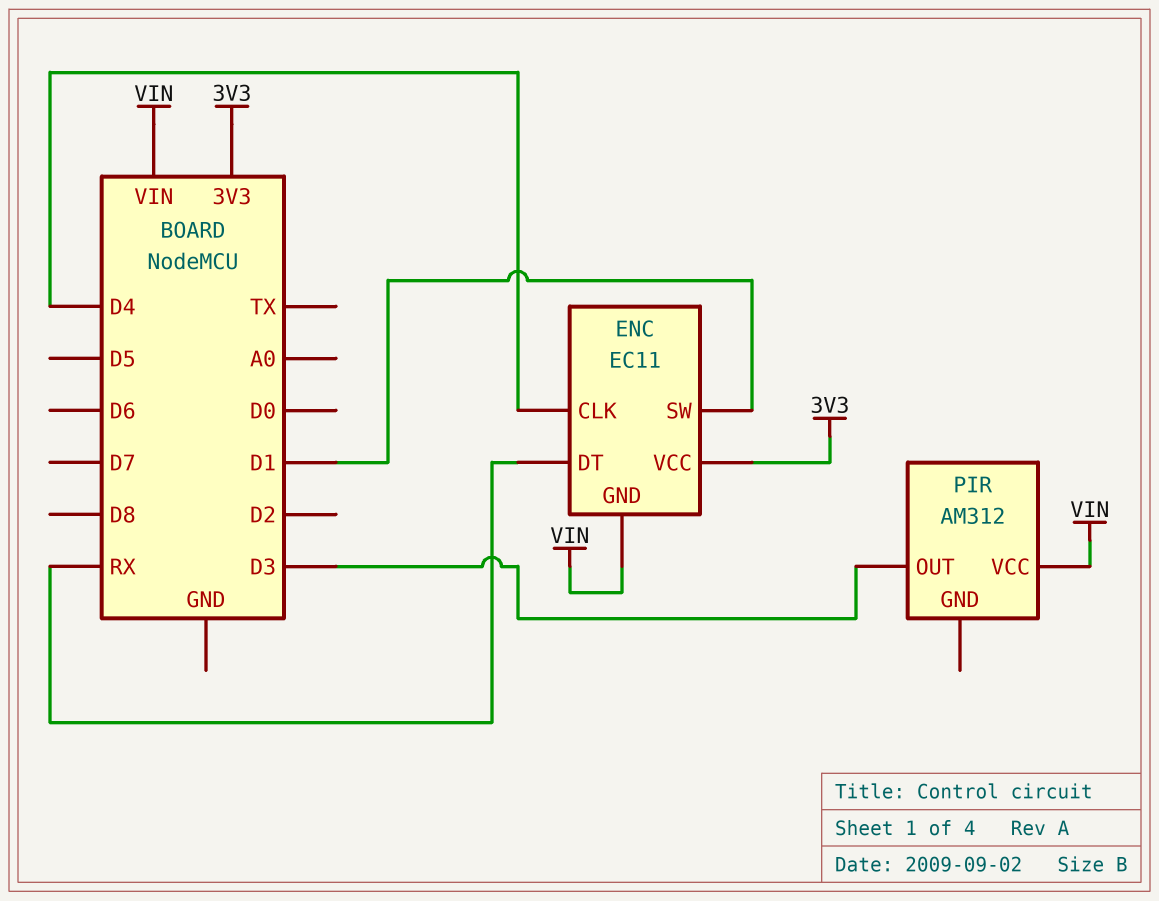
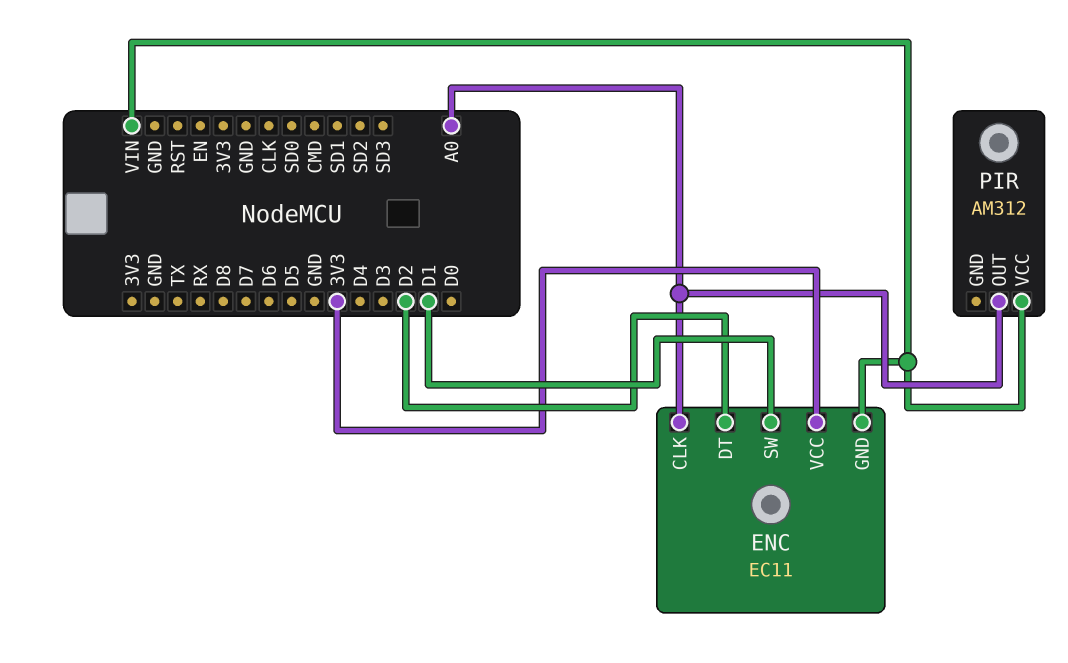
ENC pin CLK: D4 -> A0
ENC pin DT: RX -> D2
PIR pin OUT: D3 -> A0

